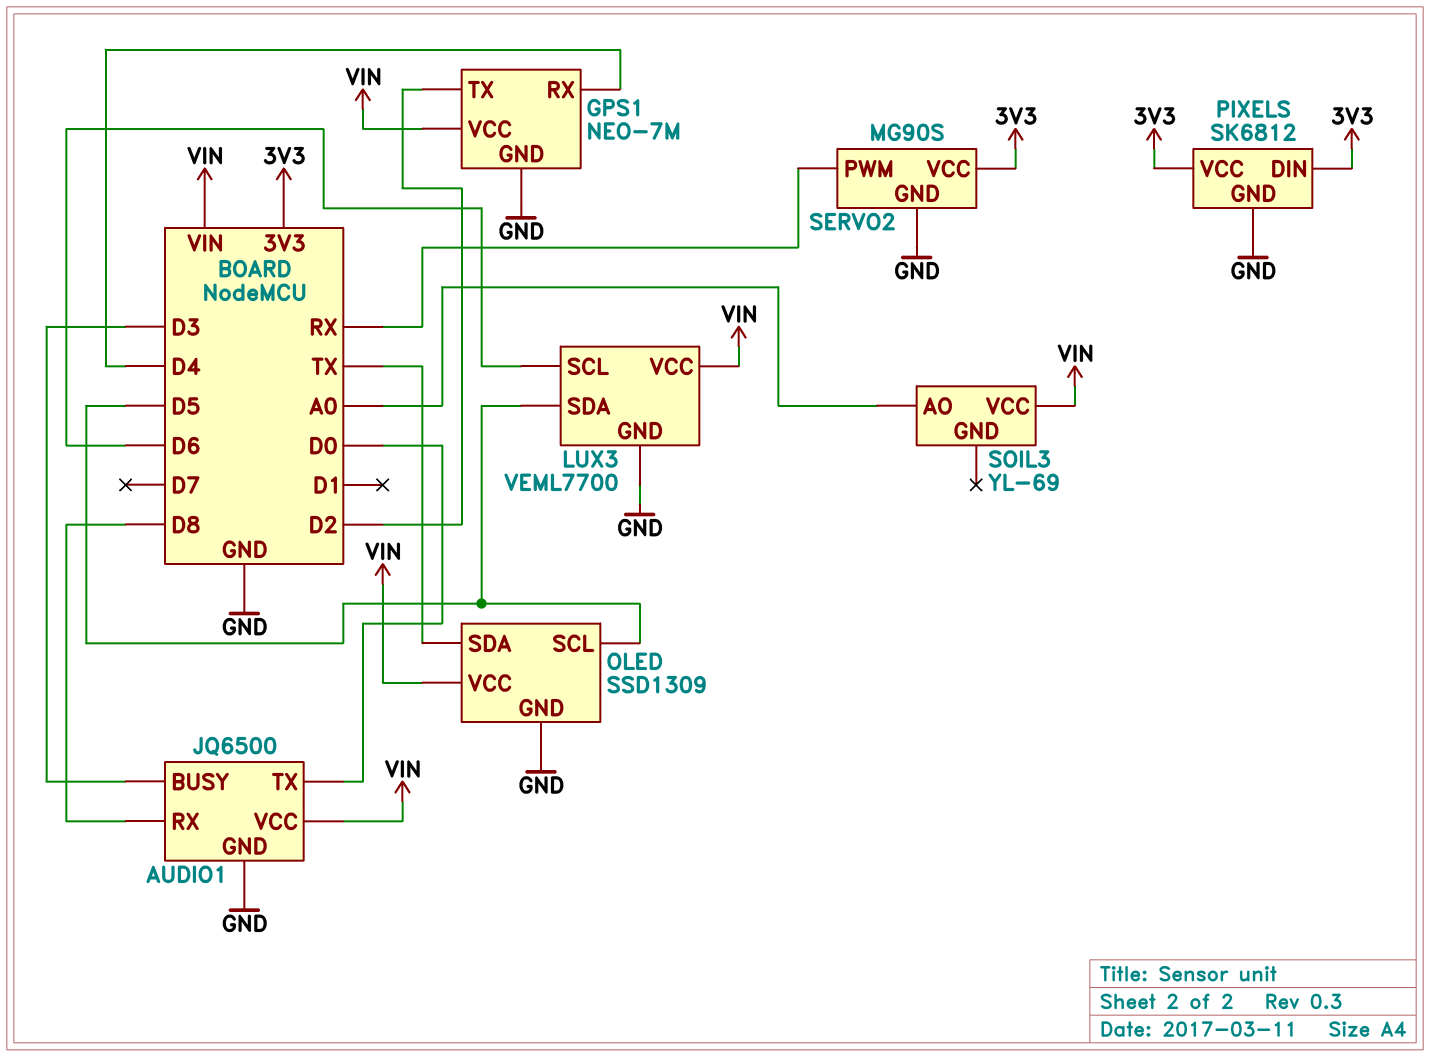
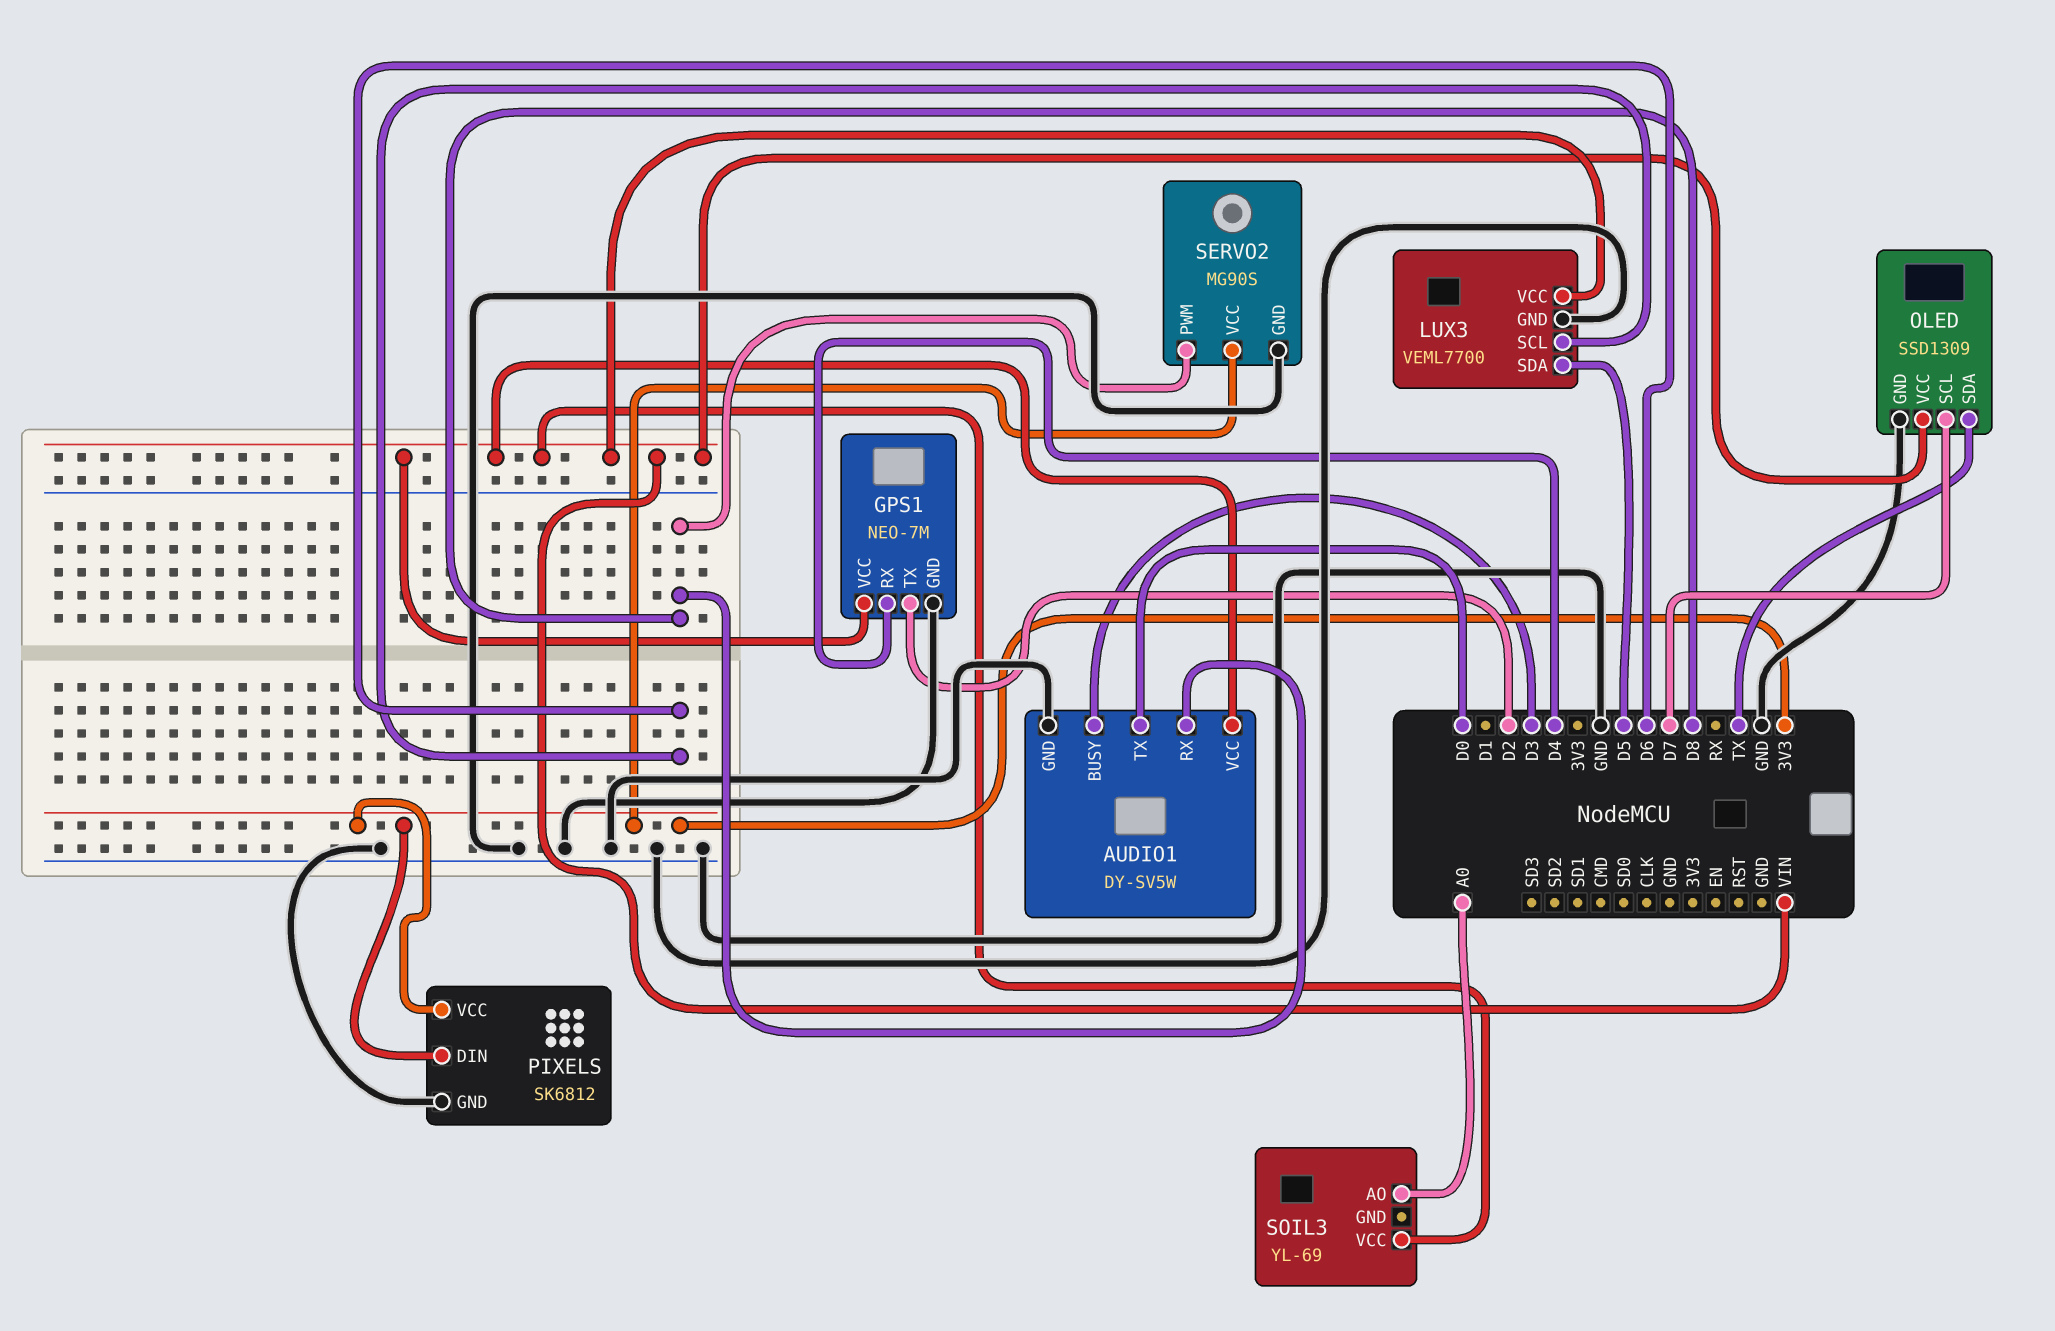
AUDIO1: JQ6500 -> DY-SV5W
OLED pin SCL: D5 -> D7
SERVO2 pin PWM: RX -> D8

